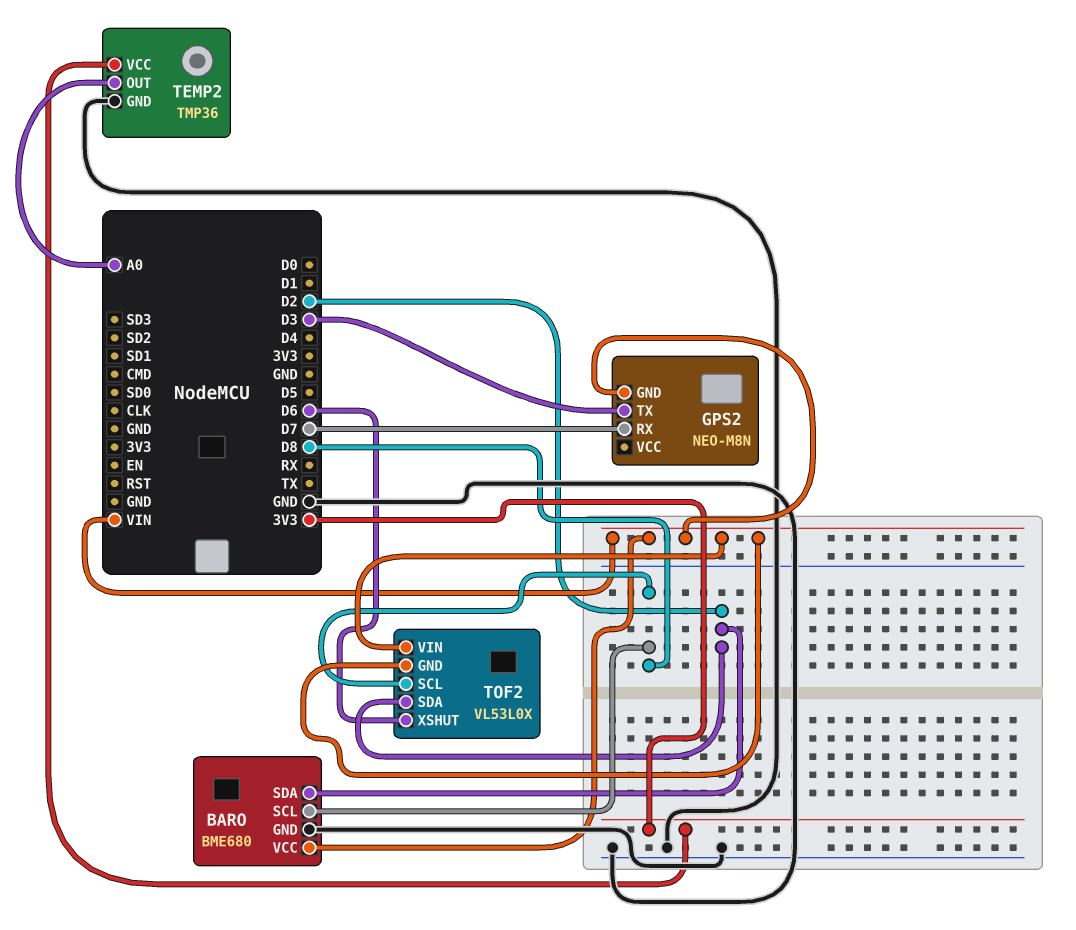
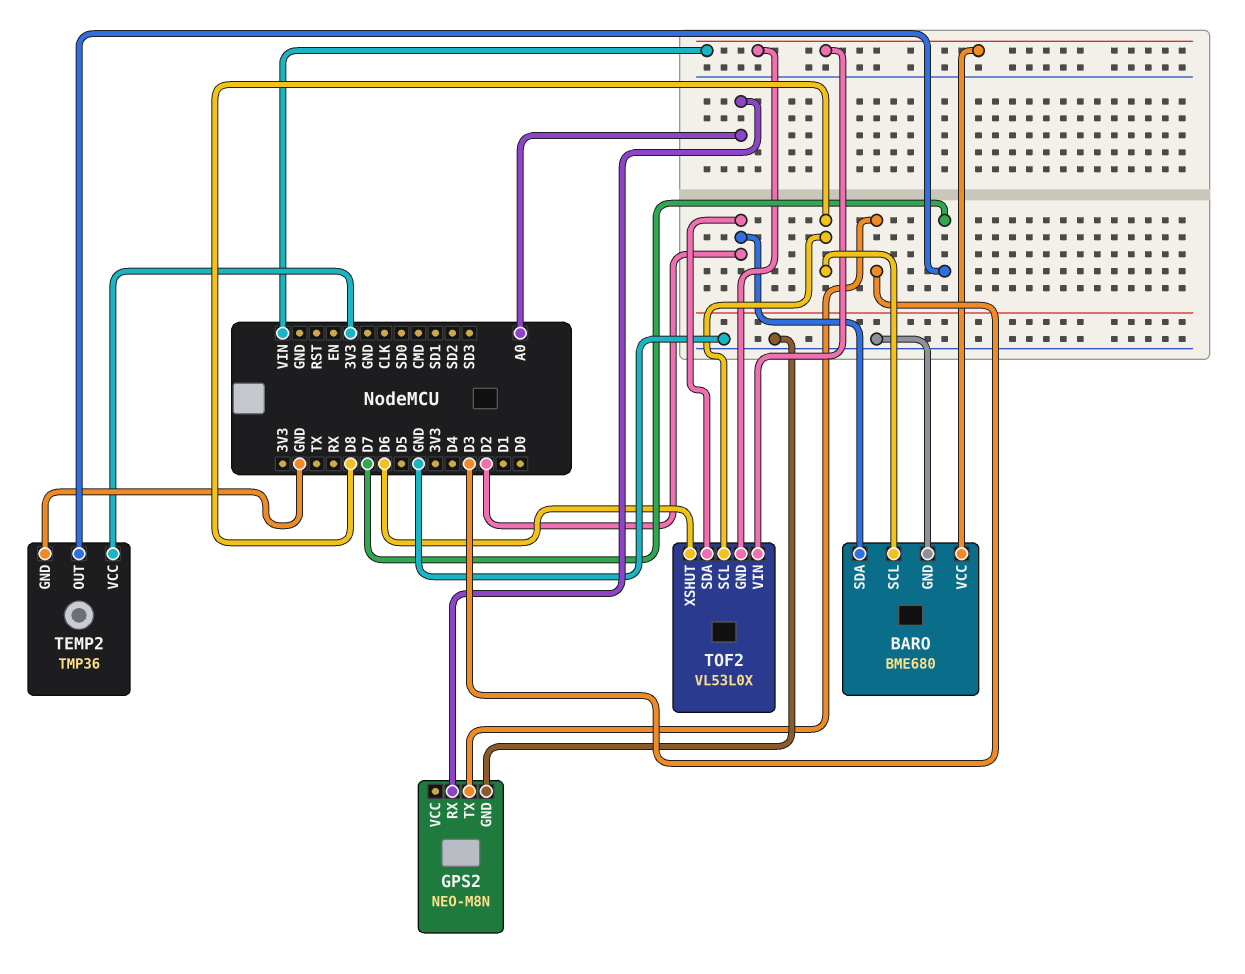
GPS2 pin GND: VIN -> GND
GPS2 pin RX: D7 -> A0
TEMP2 pin OUT: A0 -> D7

